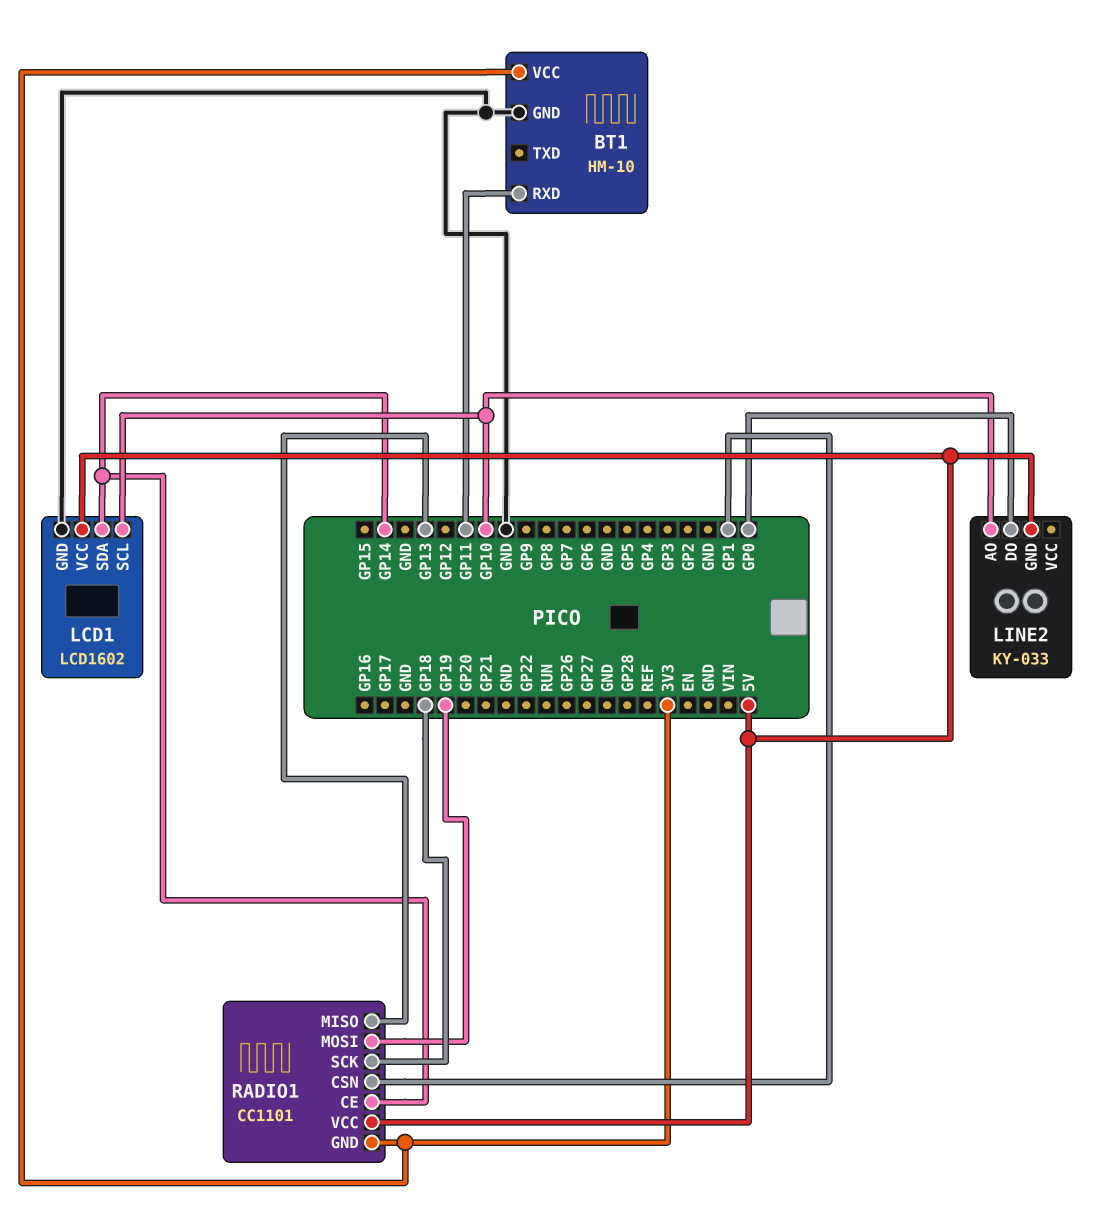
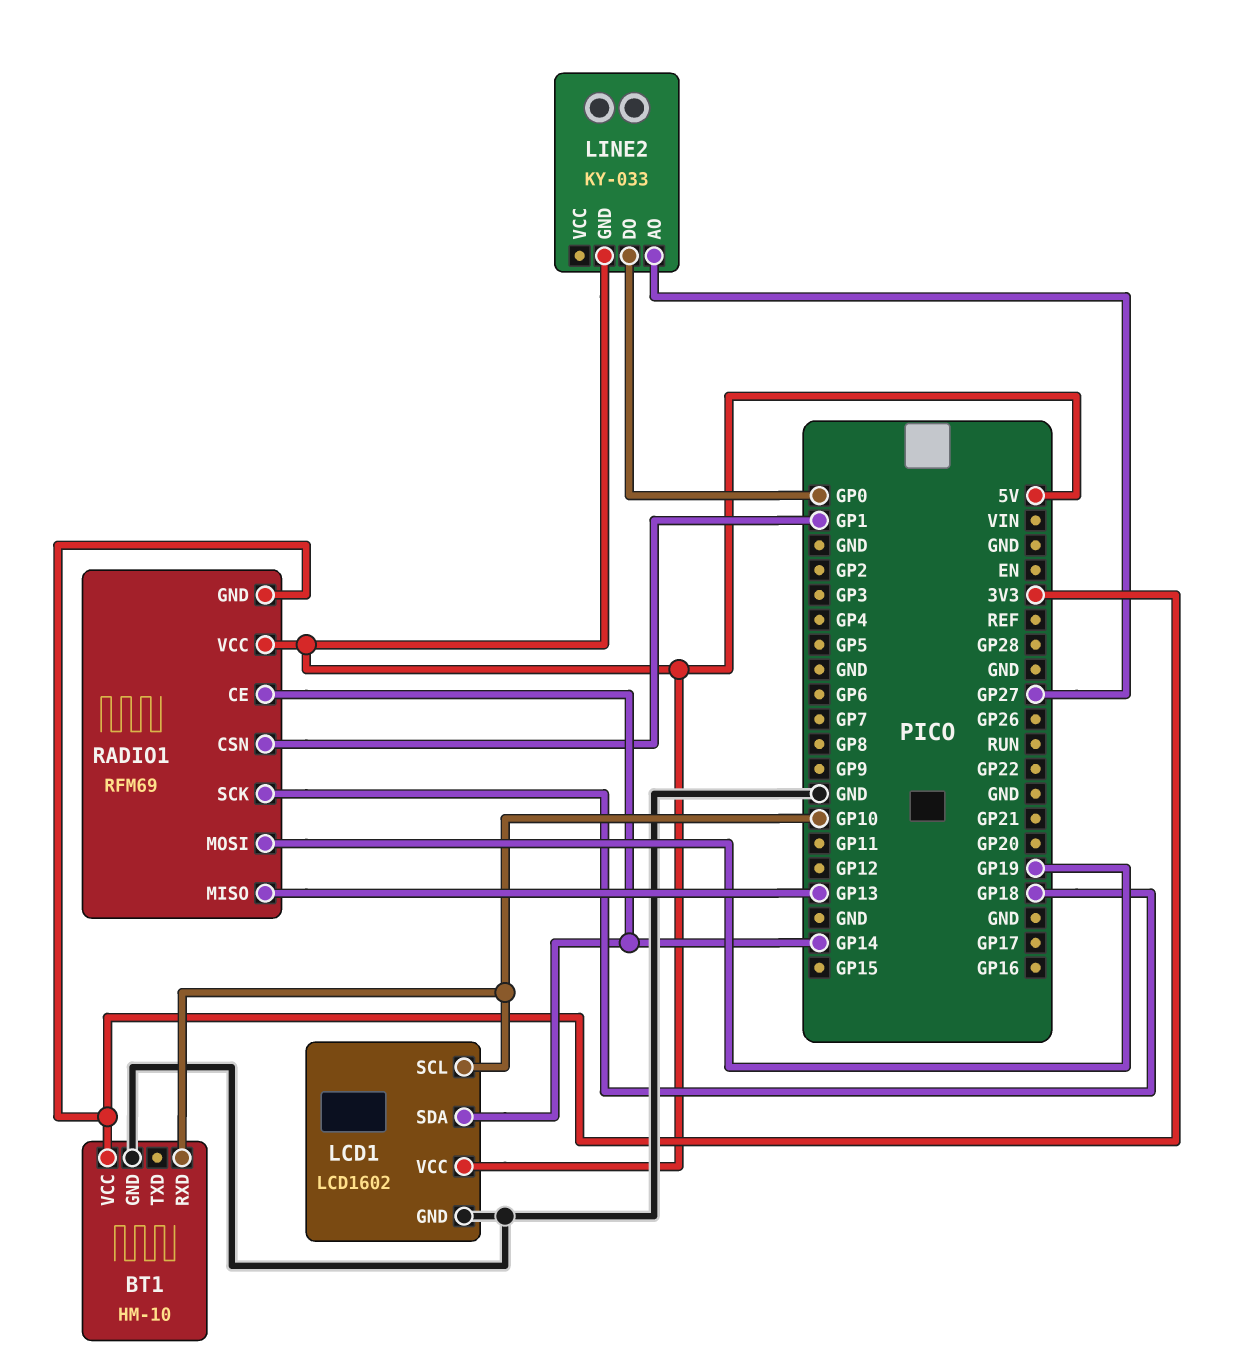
BT1 pin RXD: GP11 -> GP10
LINE2 pin AO: GP10 -> GP27
RADIO1: CC1101 -> RFM69

